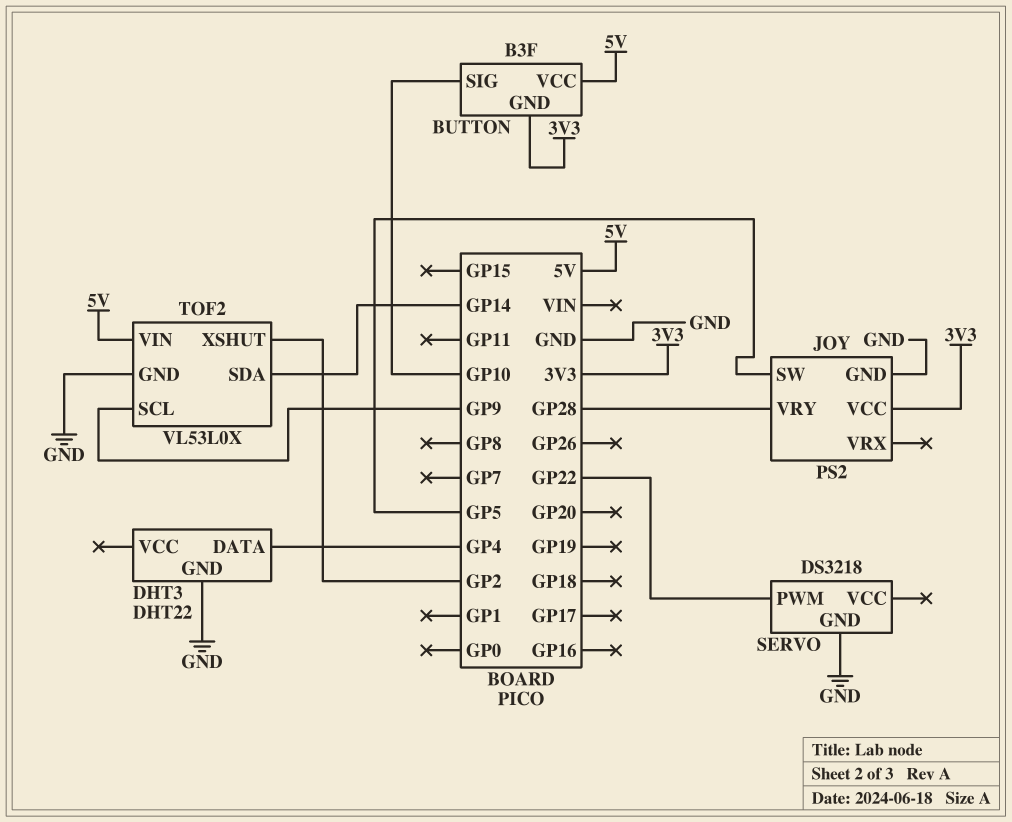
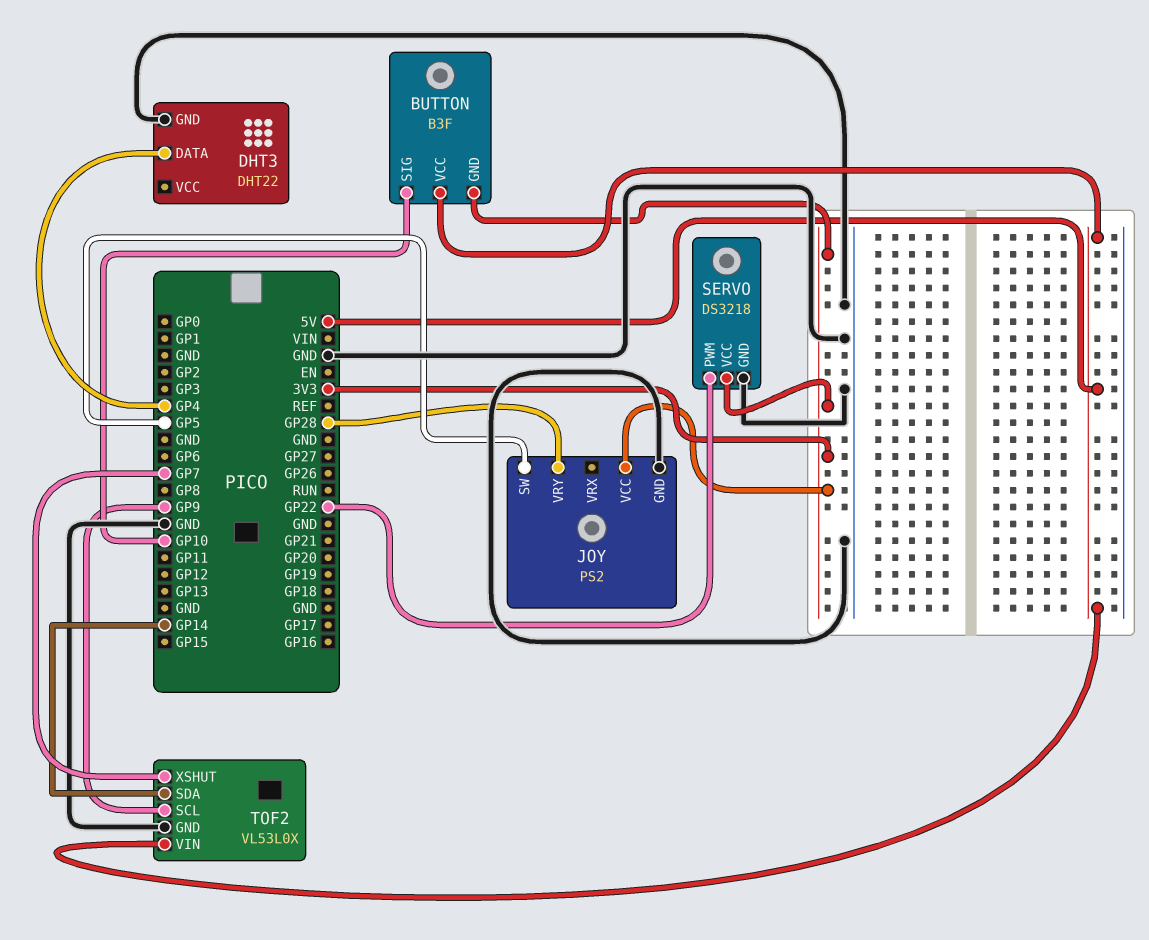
SERVO pin VCC: none -> 3V3
TOF2 pin XSHUT: GP2 -> GP7

